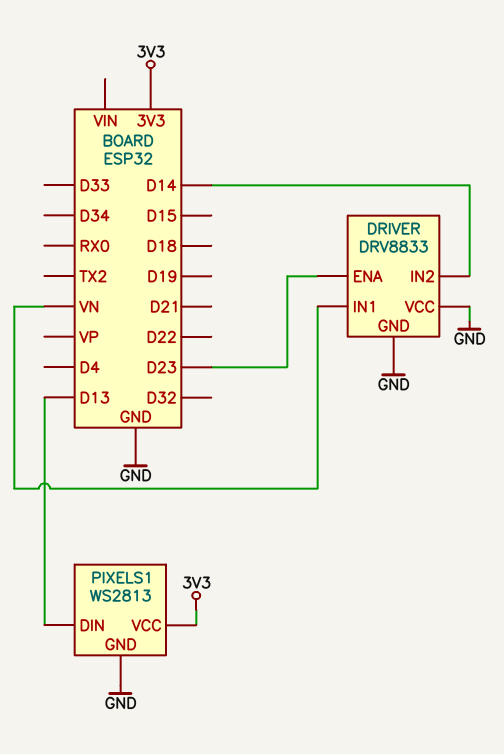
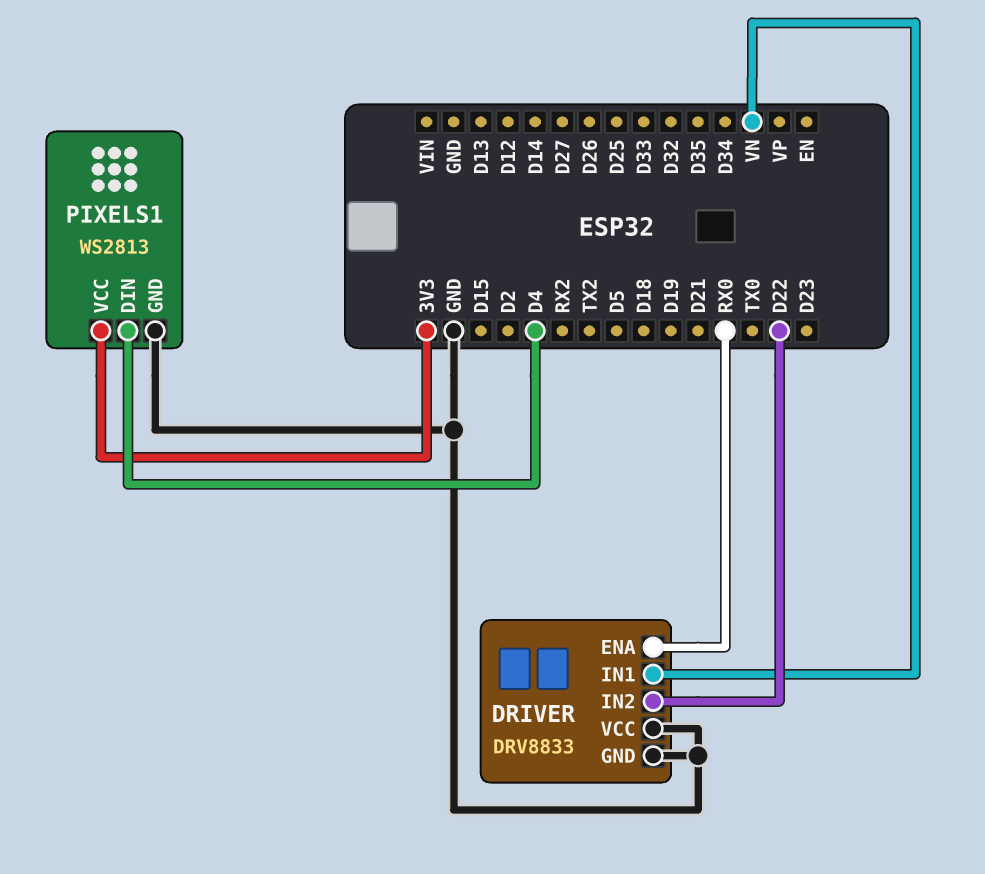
DRIVER pin ENA: D23 -> RX0
DRIVER pin IN2: D14 -> D22
PIXELS1 pin DIN: D13 -> D4

